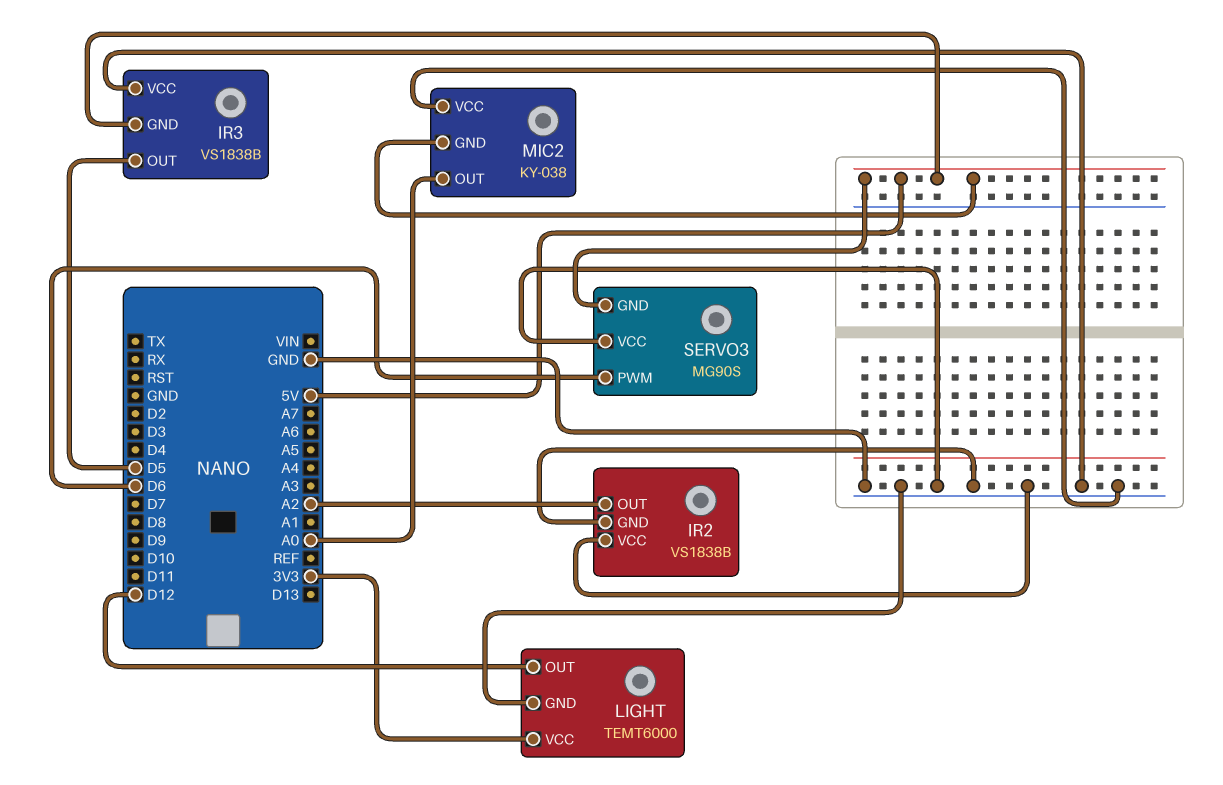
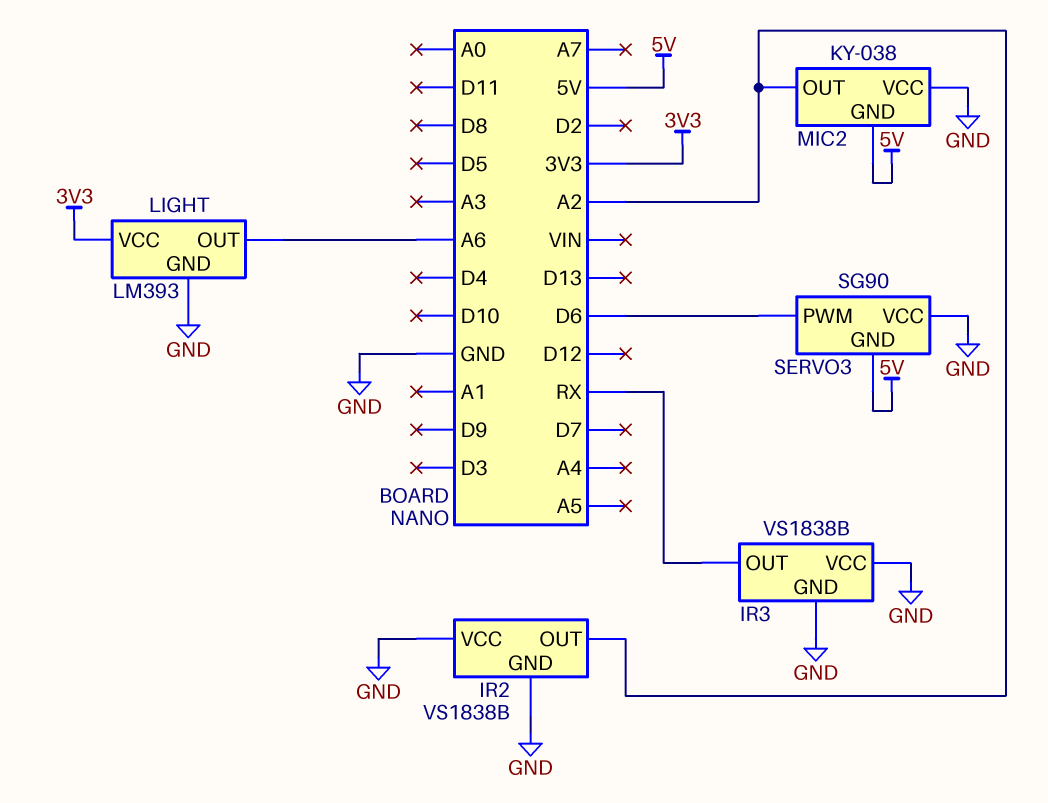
IR3 pin GND: 5V -> GND
IR3 pin OUT: D5 -> RX
LIGHT: TEMT6000 -> LM393
LIGHT pin OUT: D12 -> A6
MIC2 pin OUT: A0 -> A2
SERVO3: MG90S -> SG90

